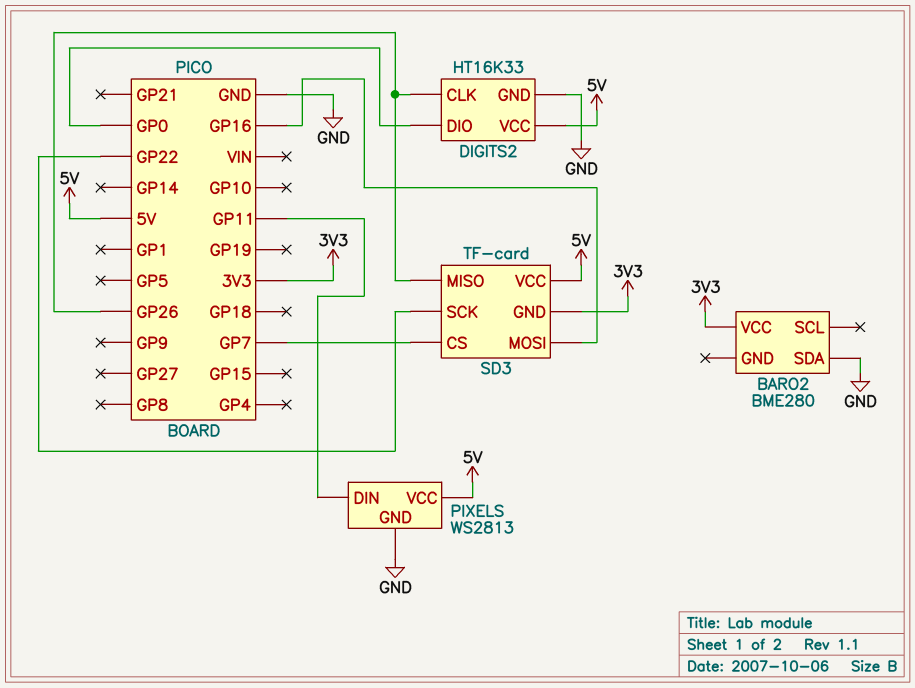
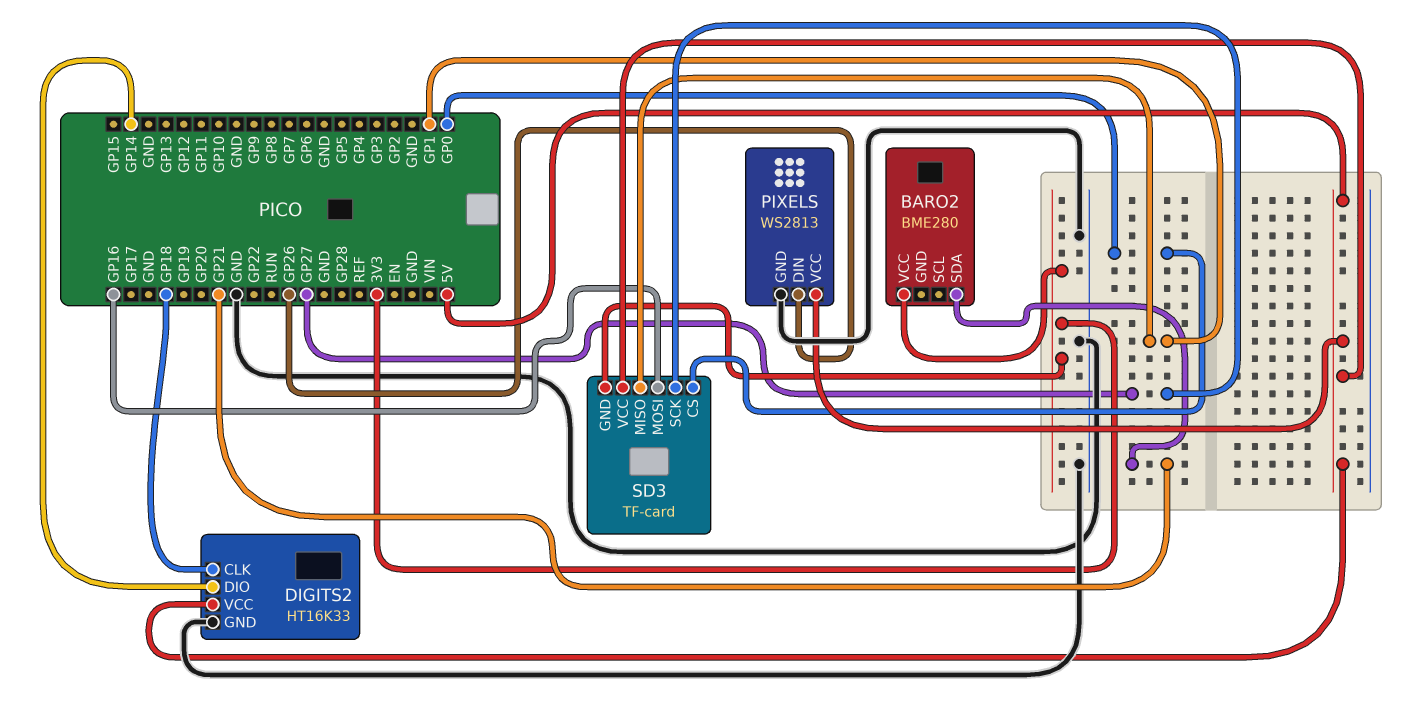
BARO2 pin SDA: GND -> GP21
DIGITS2 pin CLK: GP26 -> GP18
DIGITS2 pin DIO: GP0 -> GP14
PIXELS pin DIN: GP11 -> GP26
SD3 pin CS: GP7 -> GP0
SD3 pin MISO: GP26 -> GP1
SD3 pin SCK: GP22 -> GP27

